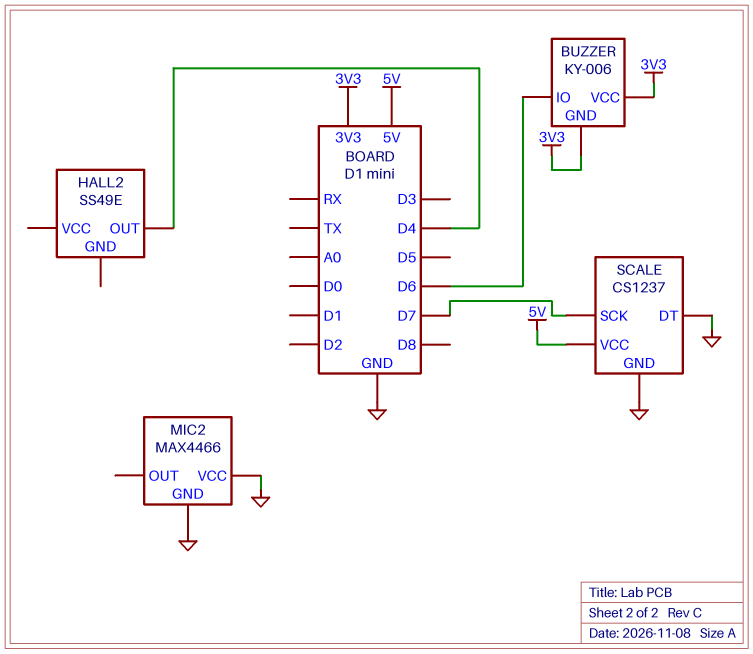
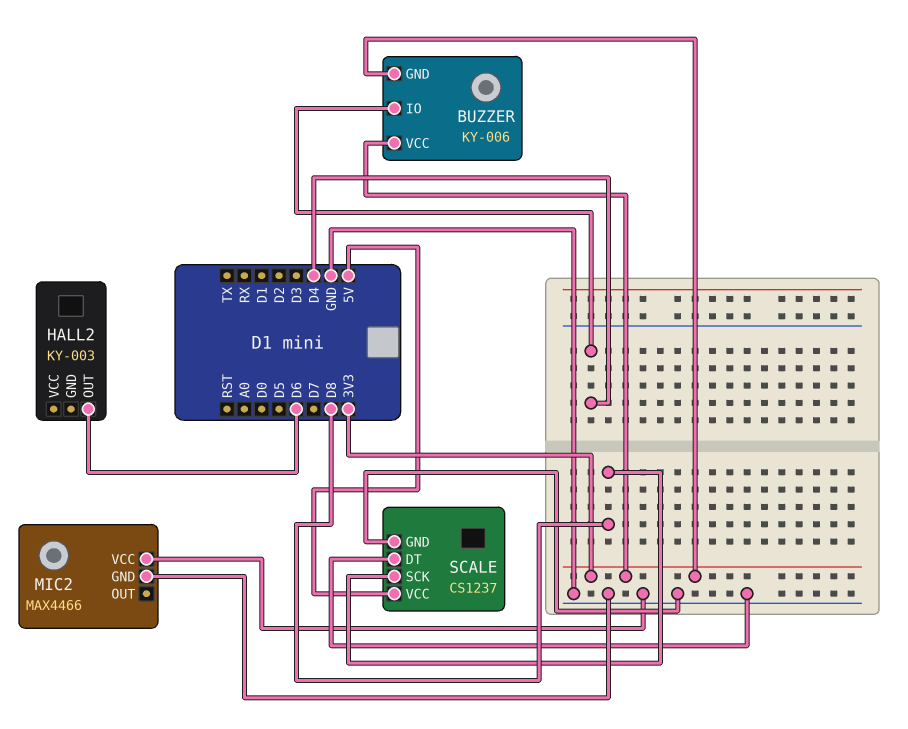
BUZZER pin IO: D6 -> D4
HALL2: SS49E -> KY-003
HALL2 pin OUT: D4 -> D6
SCALE pin SCK: D7 -> D8

